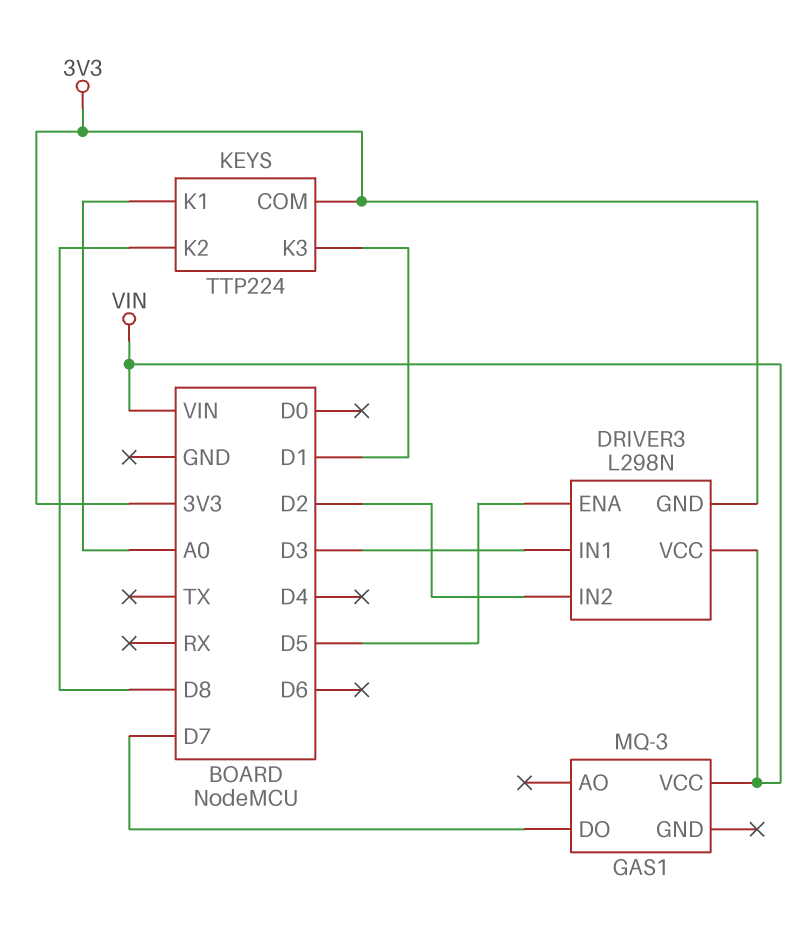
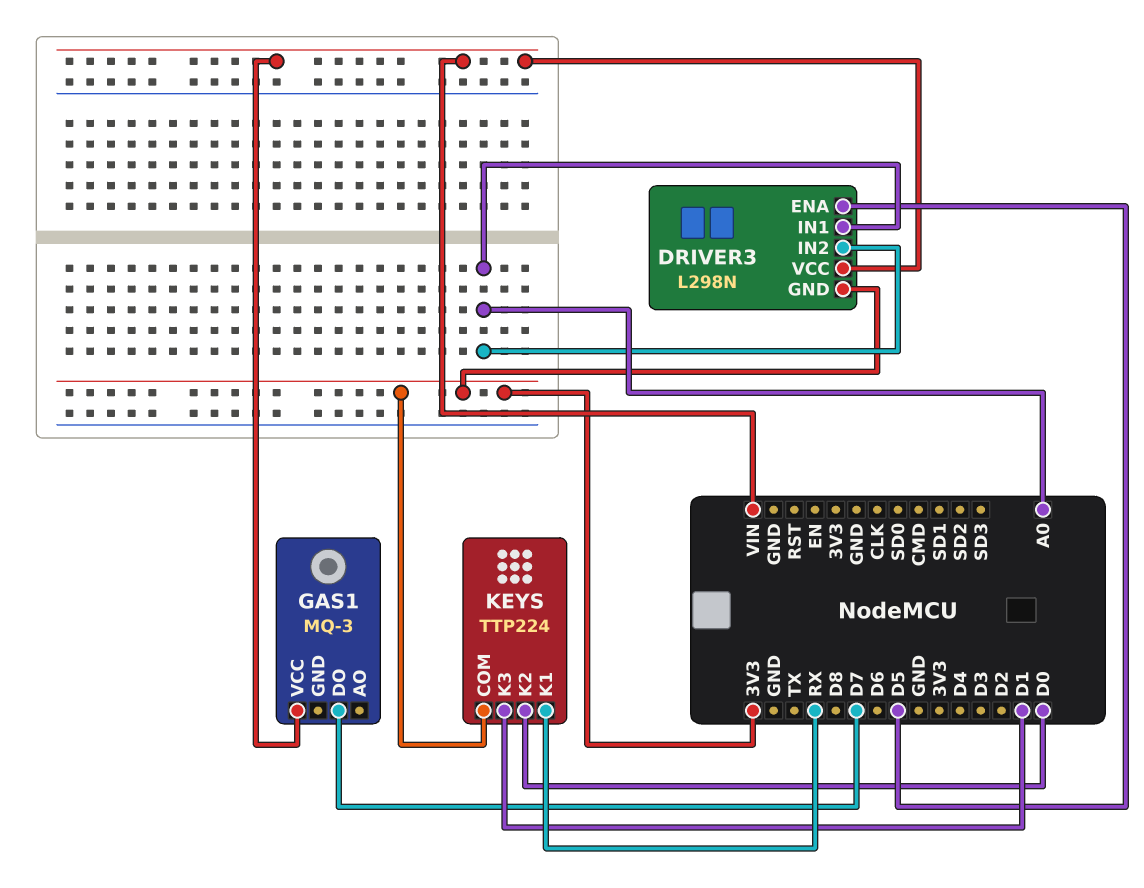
DRIVER3 pin IN1: D3 -> A0
DRIVER3 pin IN2: D2 -> A0
KEYS pin K1: A0 -> RX
KEYS pin K2: D8 -> D0

